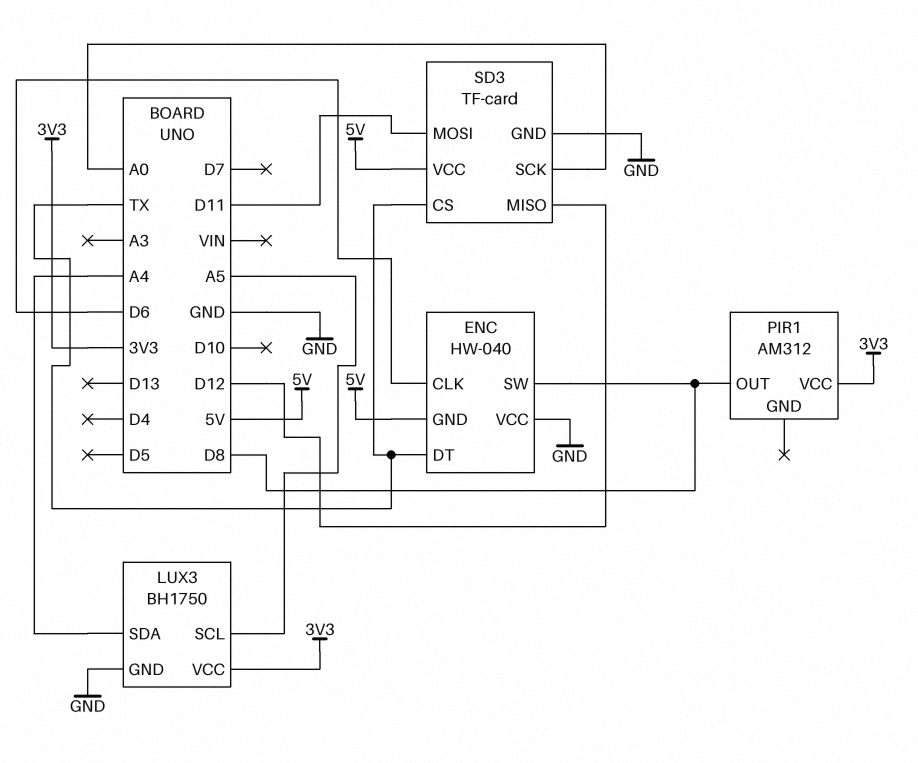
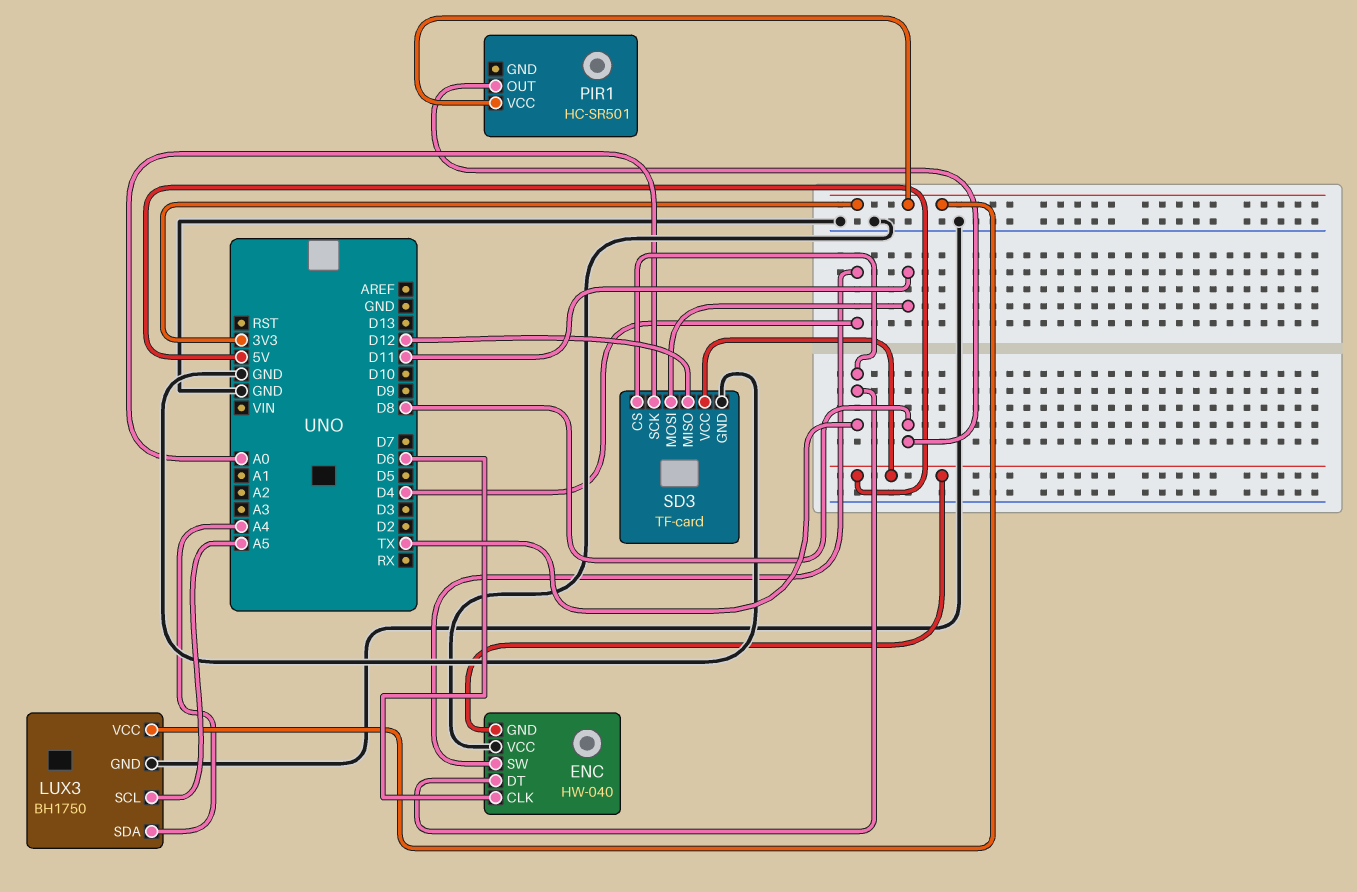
ENC pin SW: D8 -> D4
PIR1: AM312 -> HC-SR501

